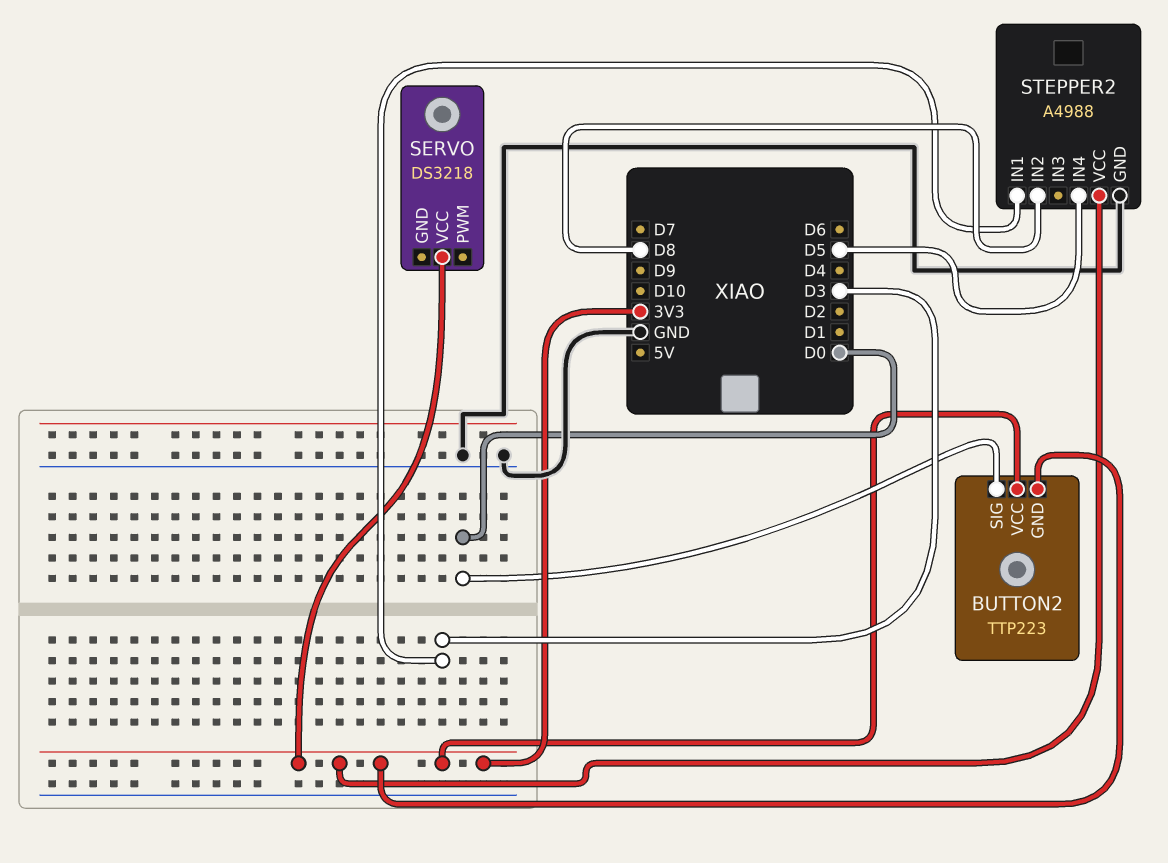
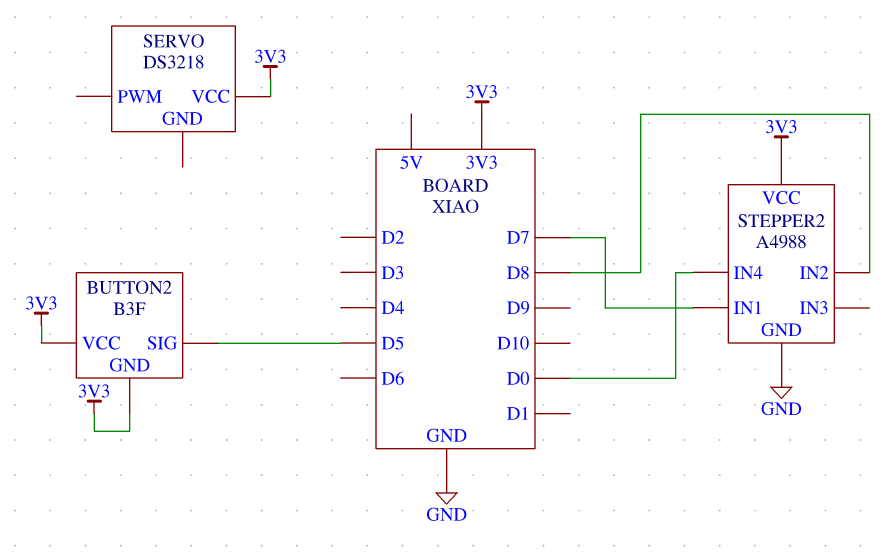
BUTTON2: TTP223 -> B3F
BUTTON2 pin SIG: D0 -> D5
STEPPER2 pin IN1: D3 -> D7
STEPPER2 pin IN4: D5 -> D0

